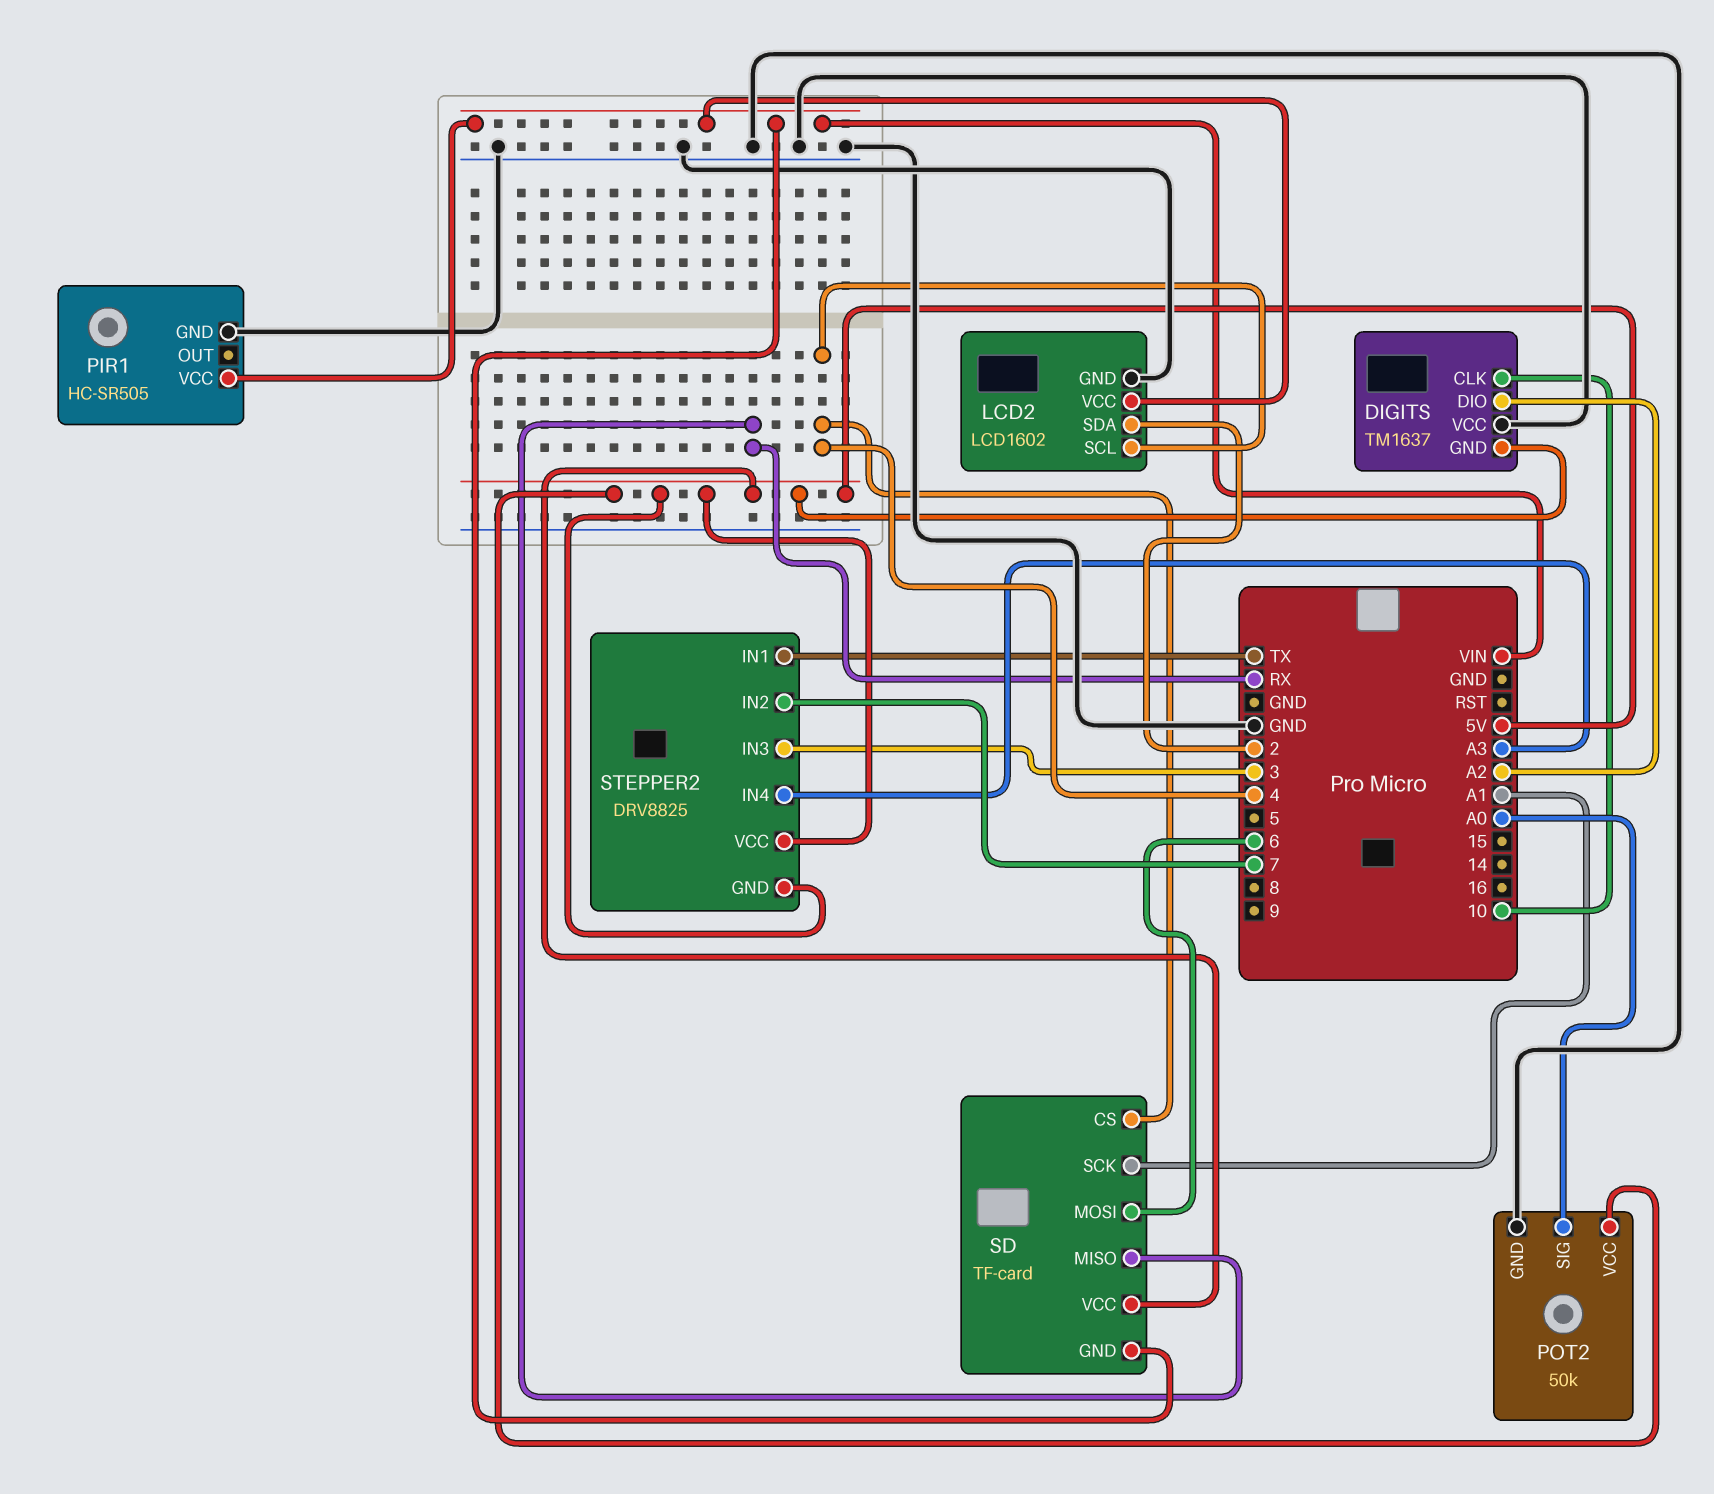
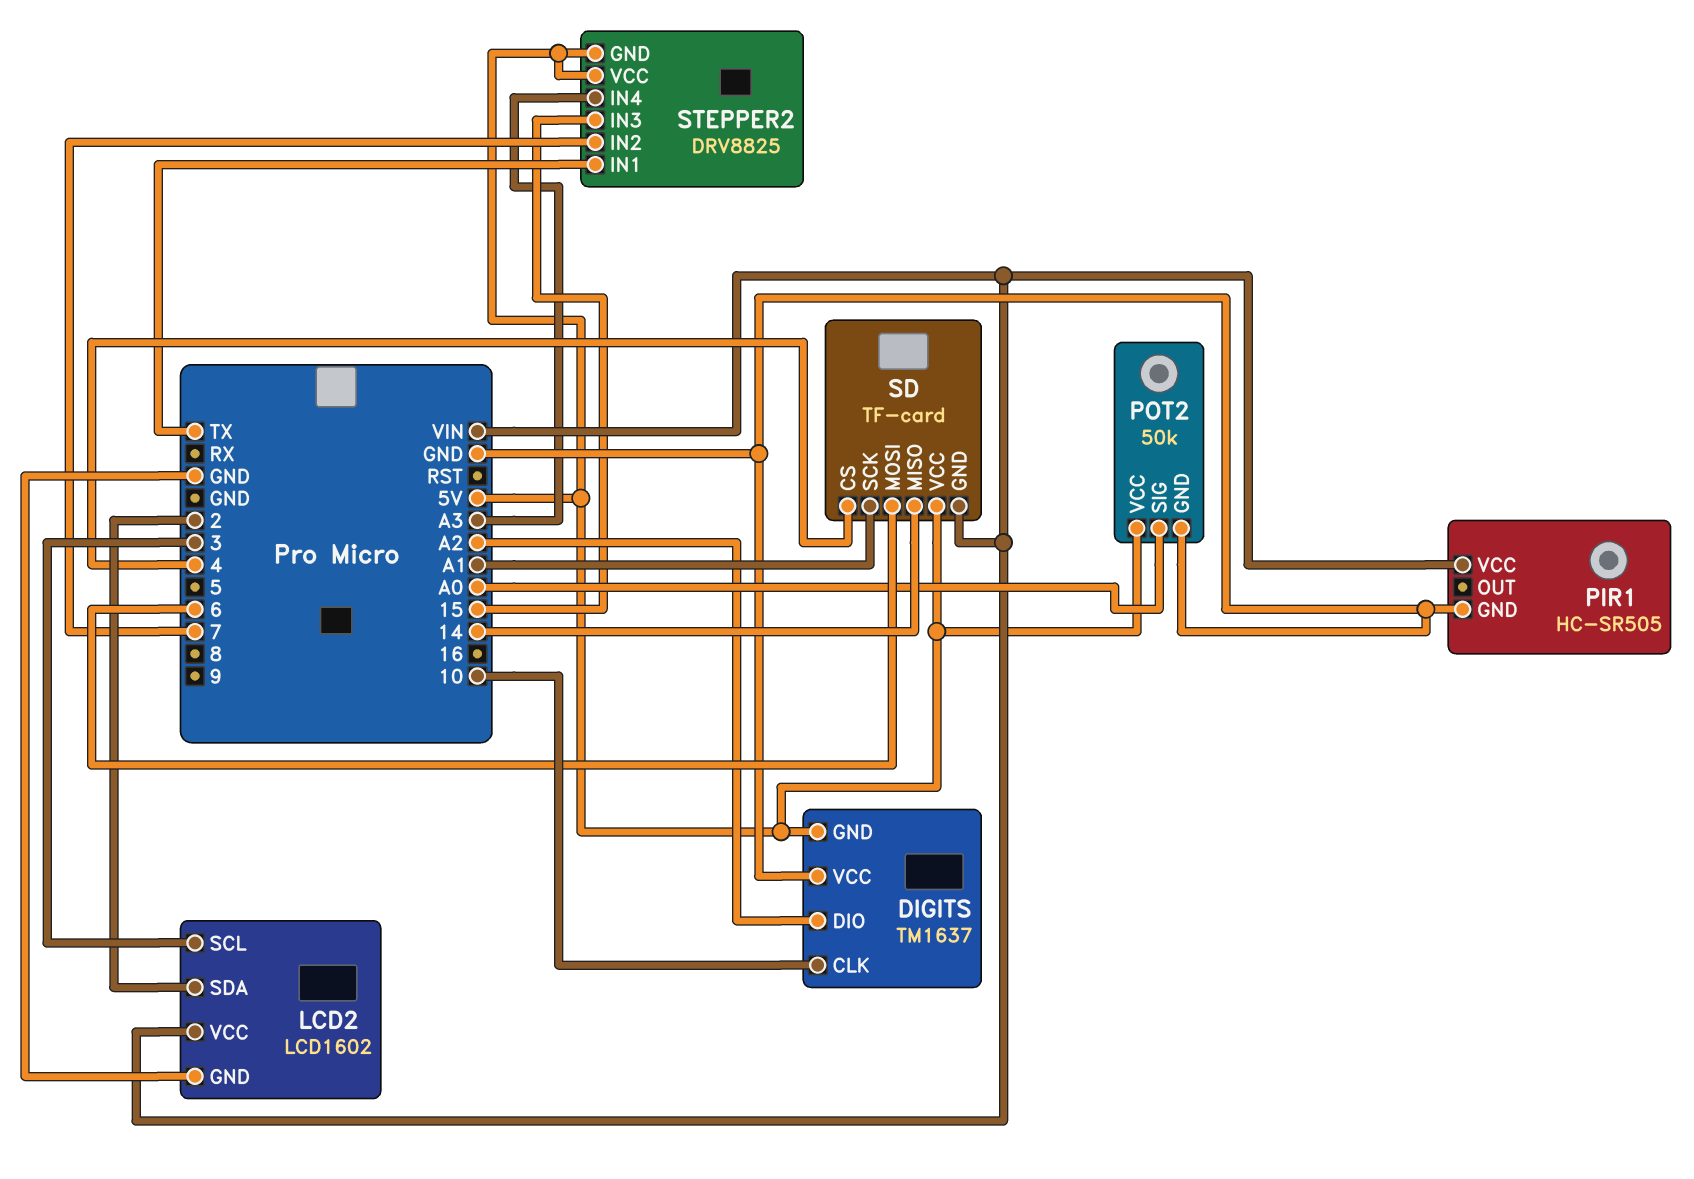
LCD2 pin SCL: 4 -> 3
SD pin MISO: RX -> 14
STEPPER2 pin IN3: 3 -> 15

